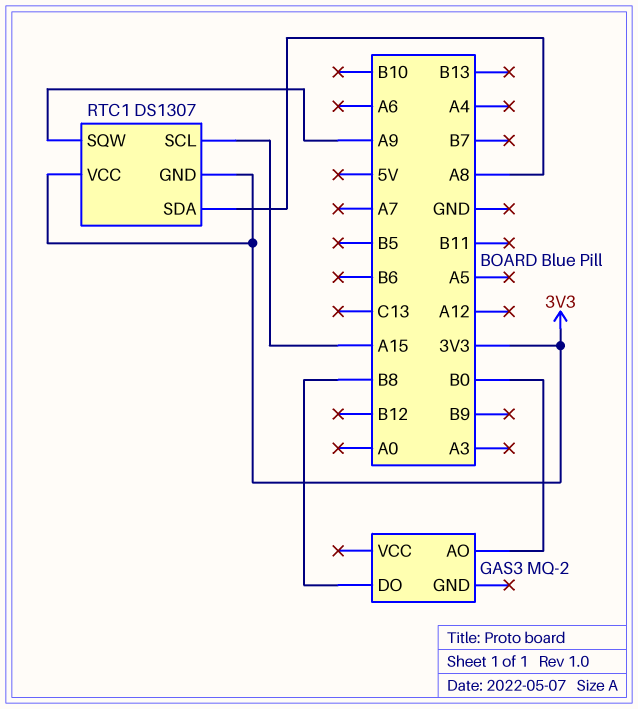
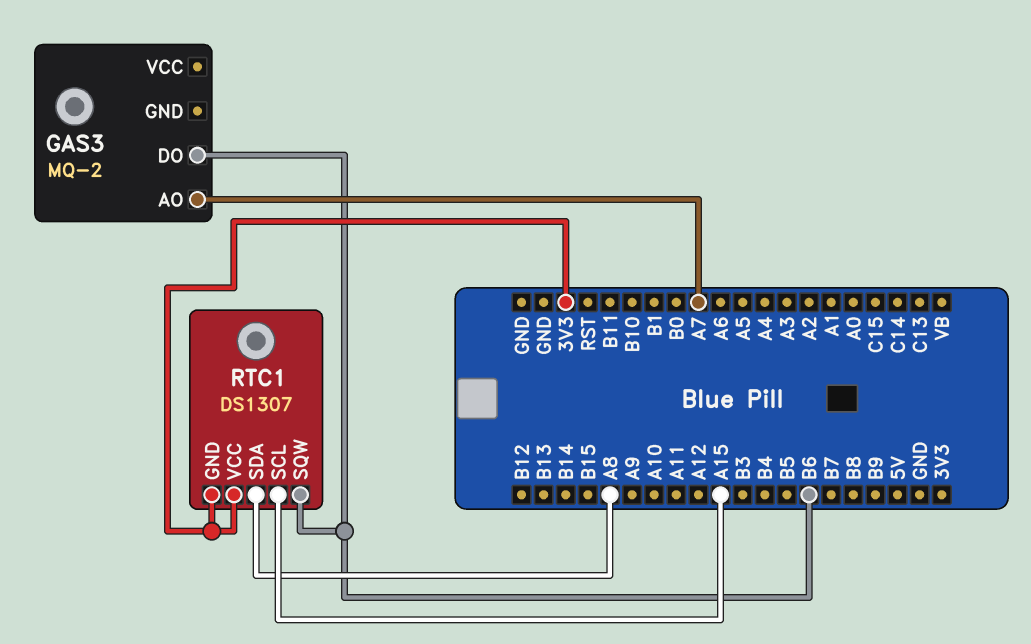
GAS3 pin AO: B0 -> A7
GAS3 pin DO: B8 -> B6
RTC1 pin SQW: A9 -> B6

